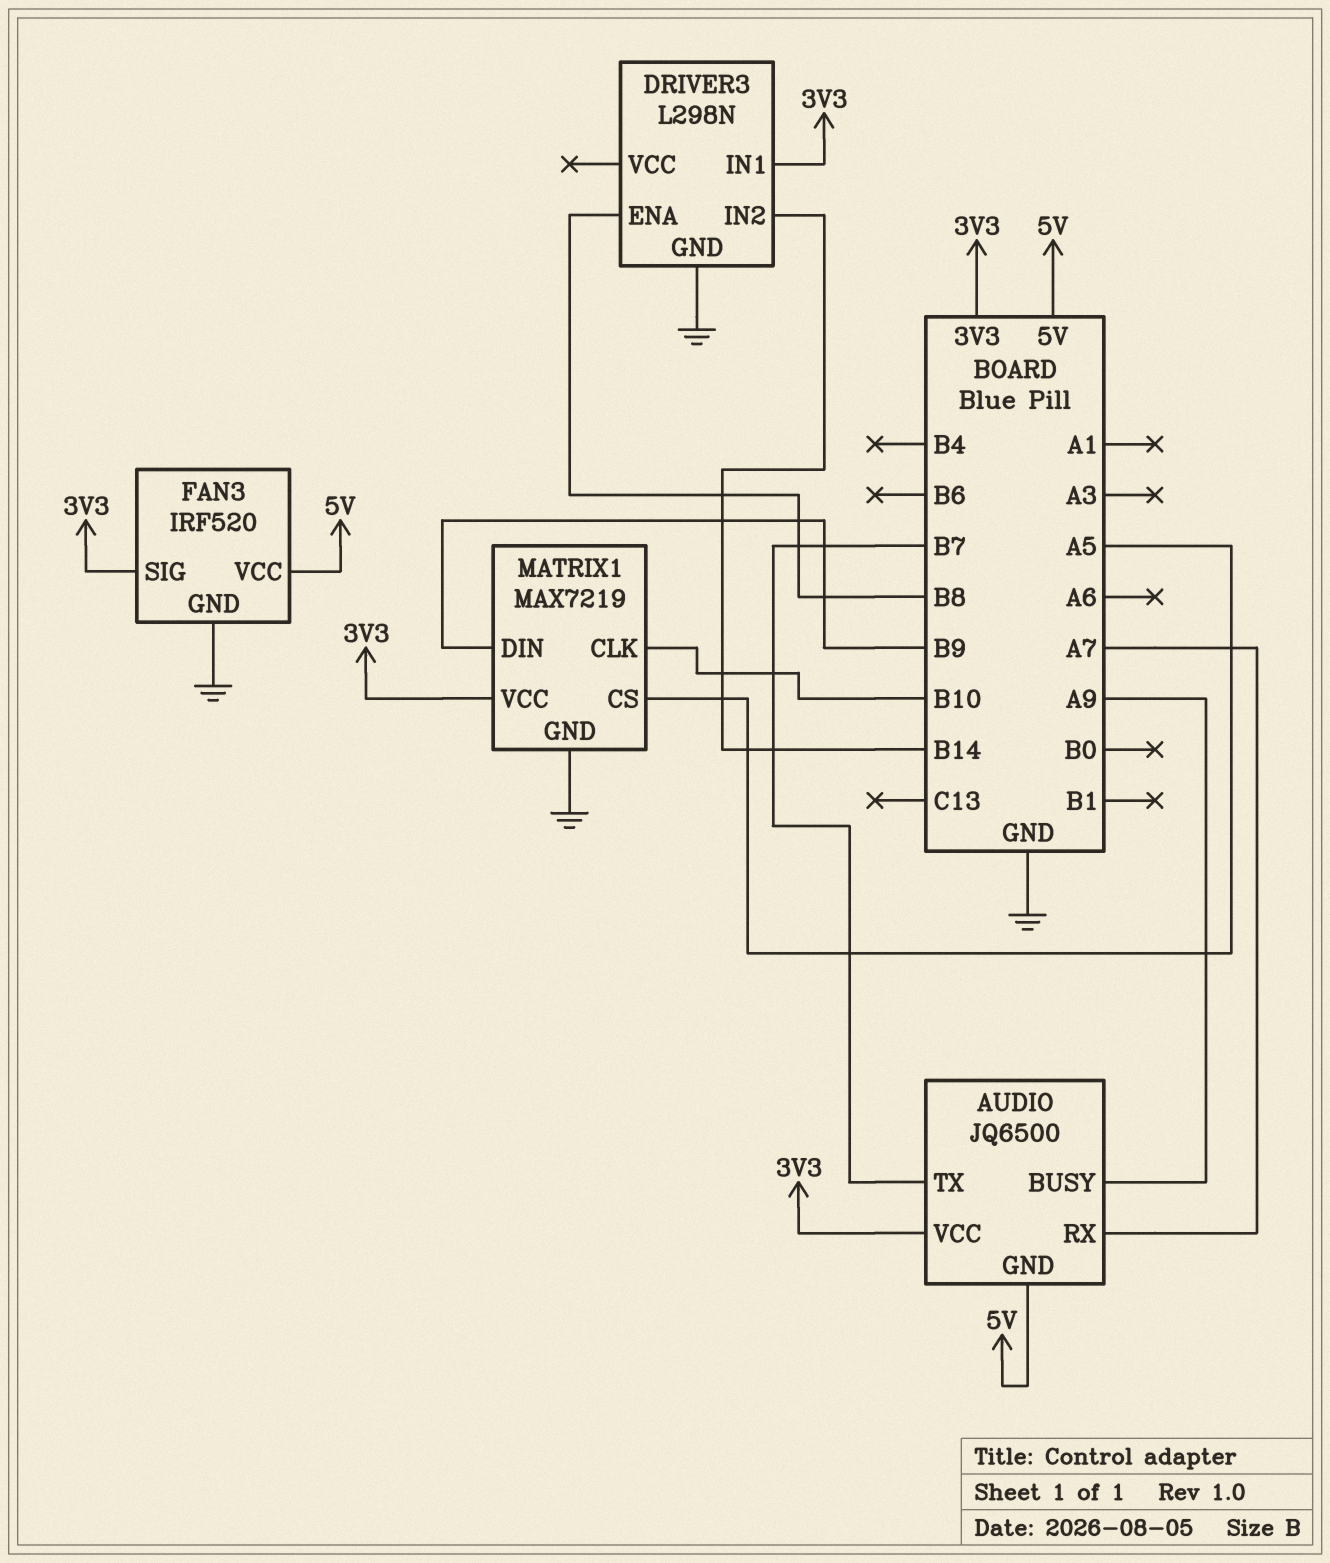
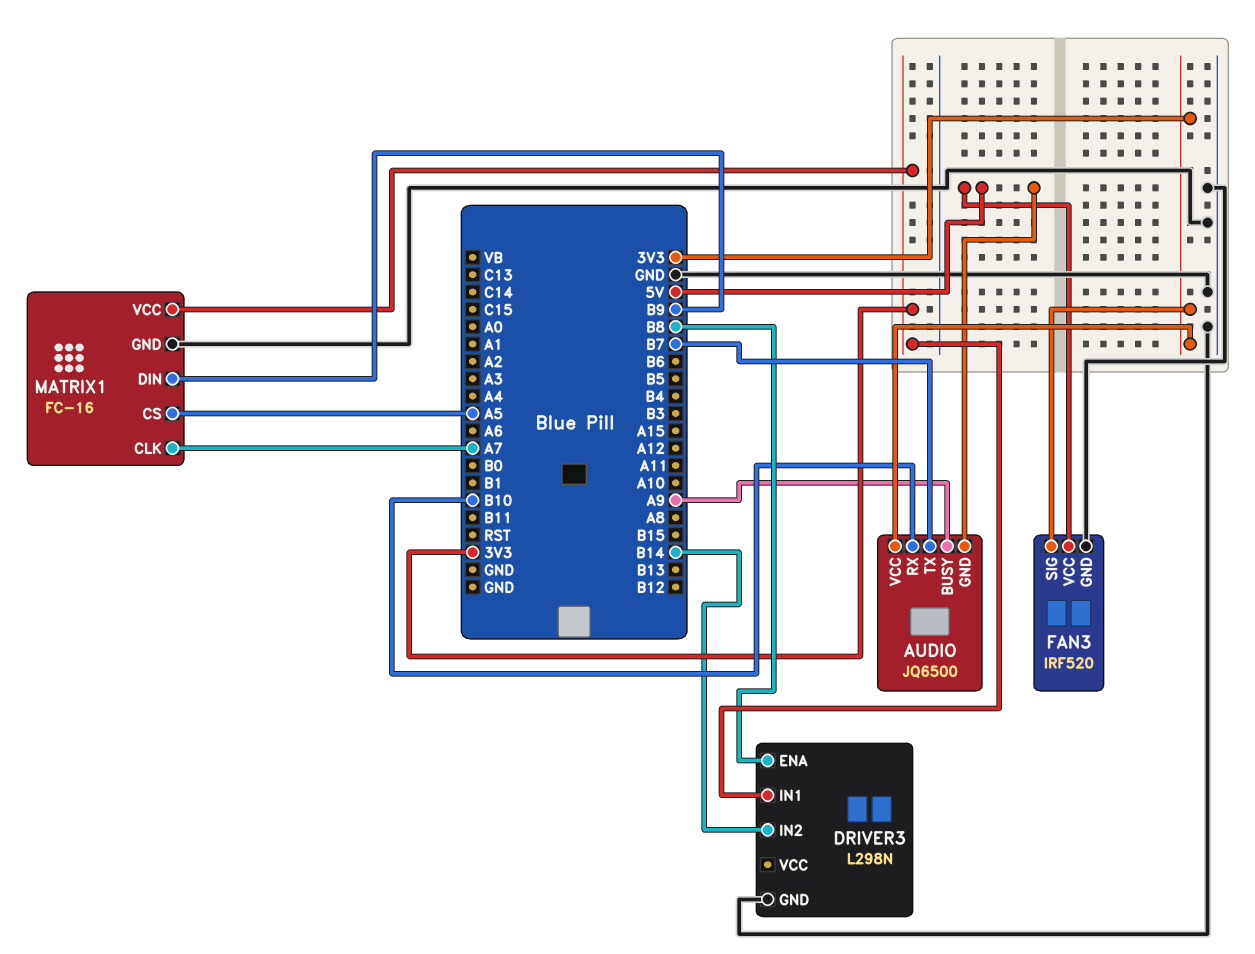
AUDIO pin RX: A7 -> B10
MATRIX1: MAX7219 -> FC-16
MATRIX1 pin CLK: B10 -> A7

